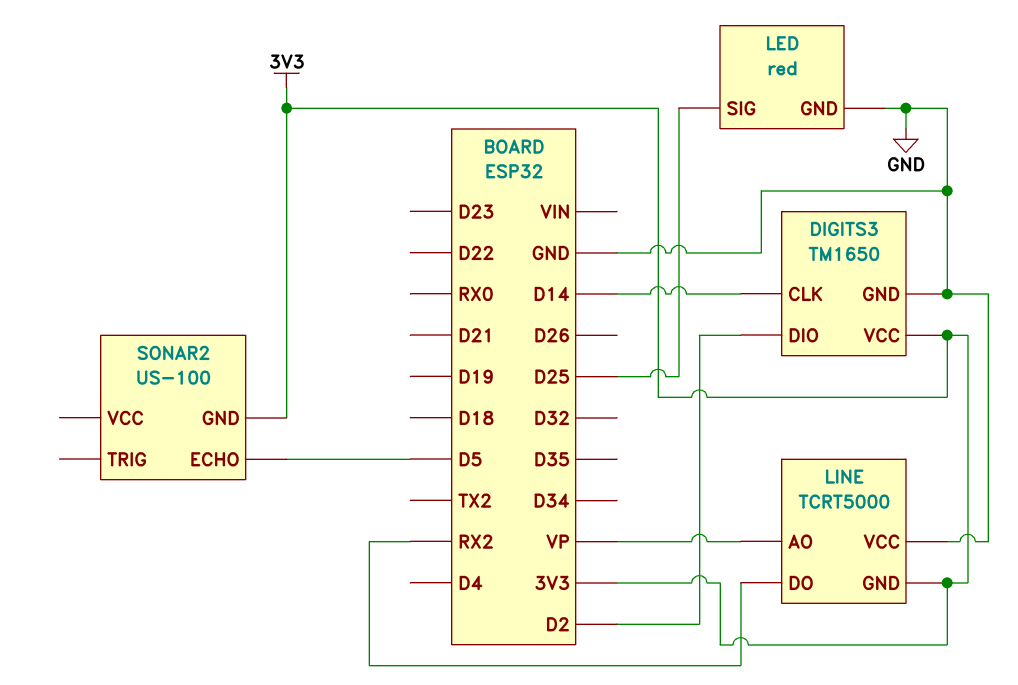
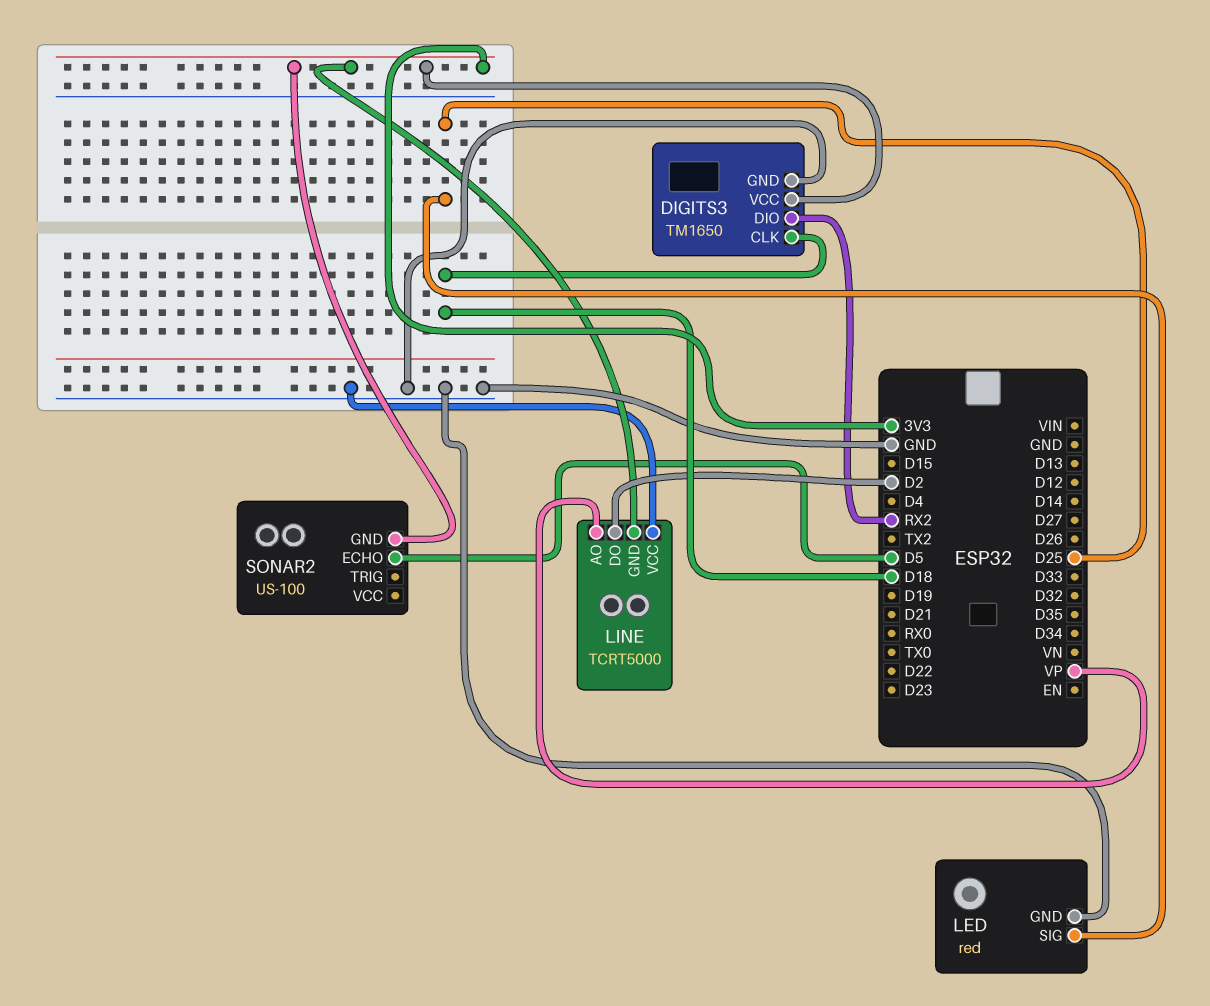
DIGITS3 pin CLK: D14 -> D18
DIGITS3 pin DIO: D2 -> RX2
LINE pin DO: RX2 -> D2

